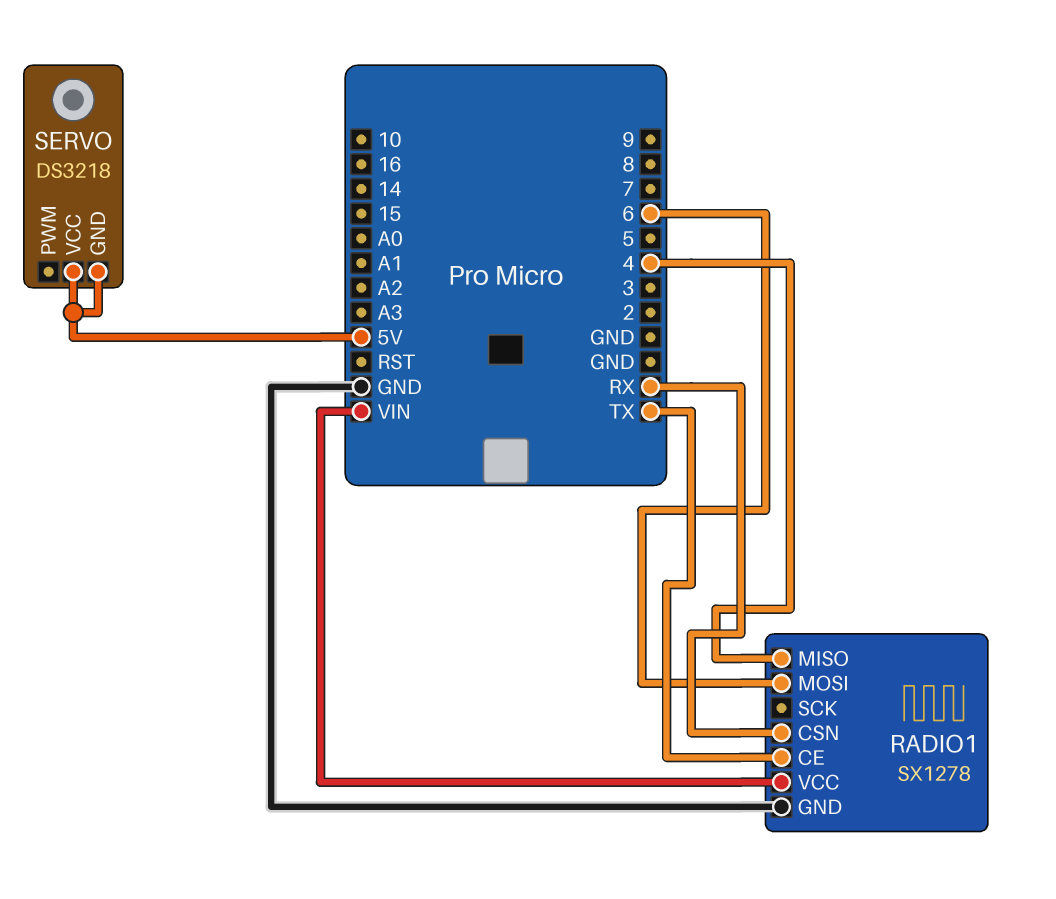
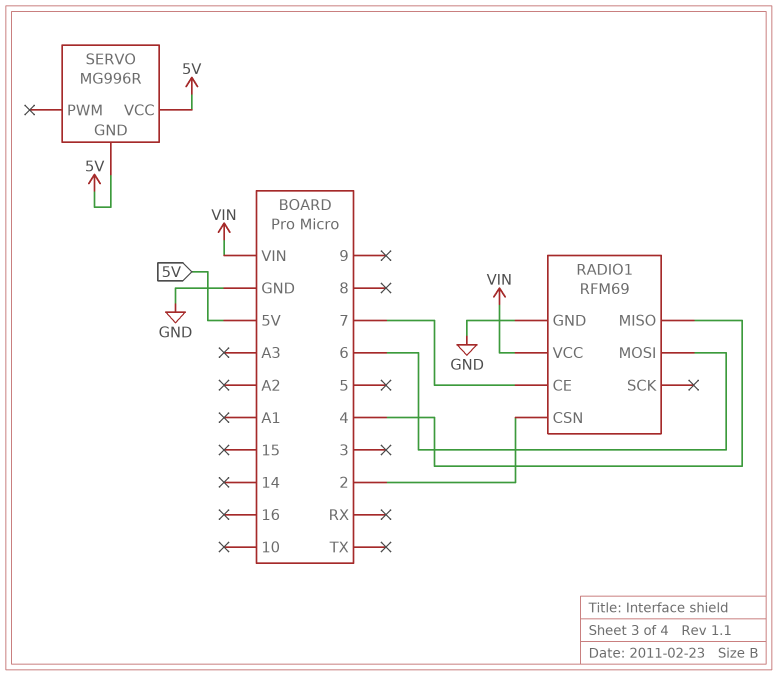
RADIO1: SX1278 -> RFM69
RADIO1 pin CE: TX -> 7
RADIO1 pin CSN: RX -> 2
SERVO: DS3218 -> MG996R

